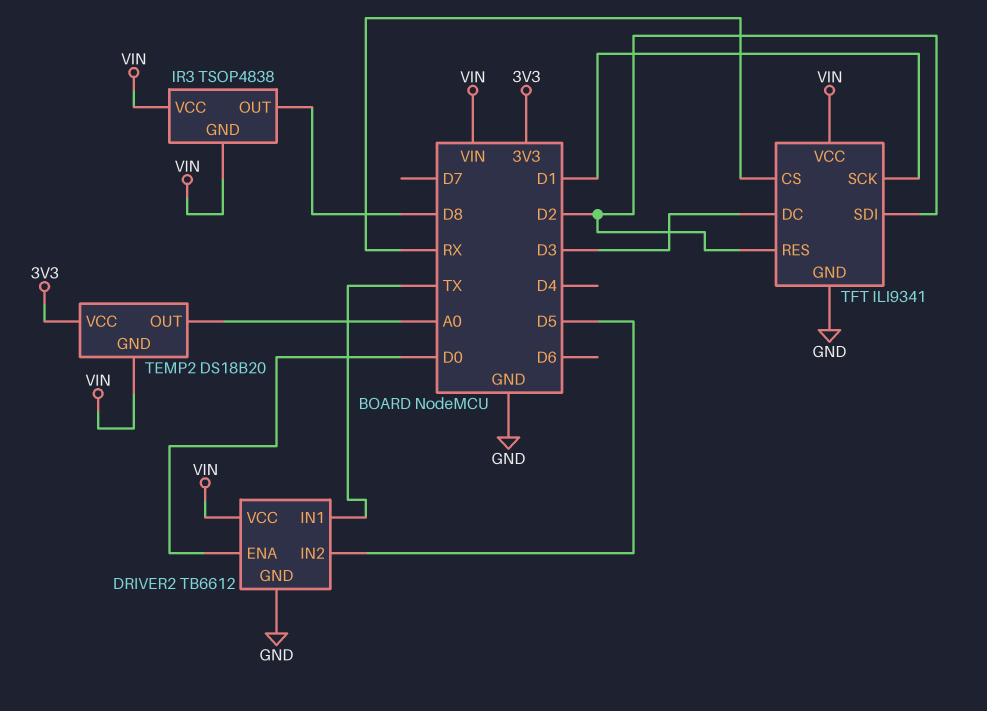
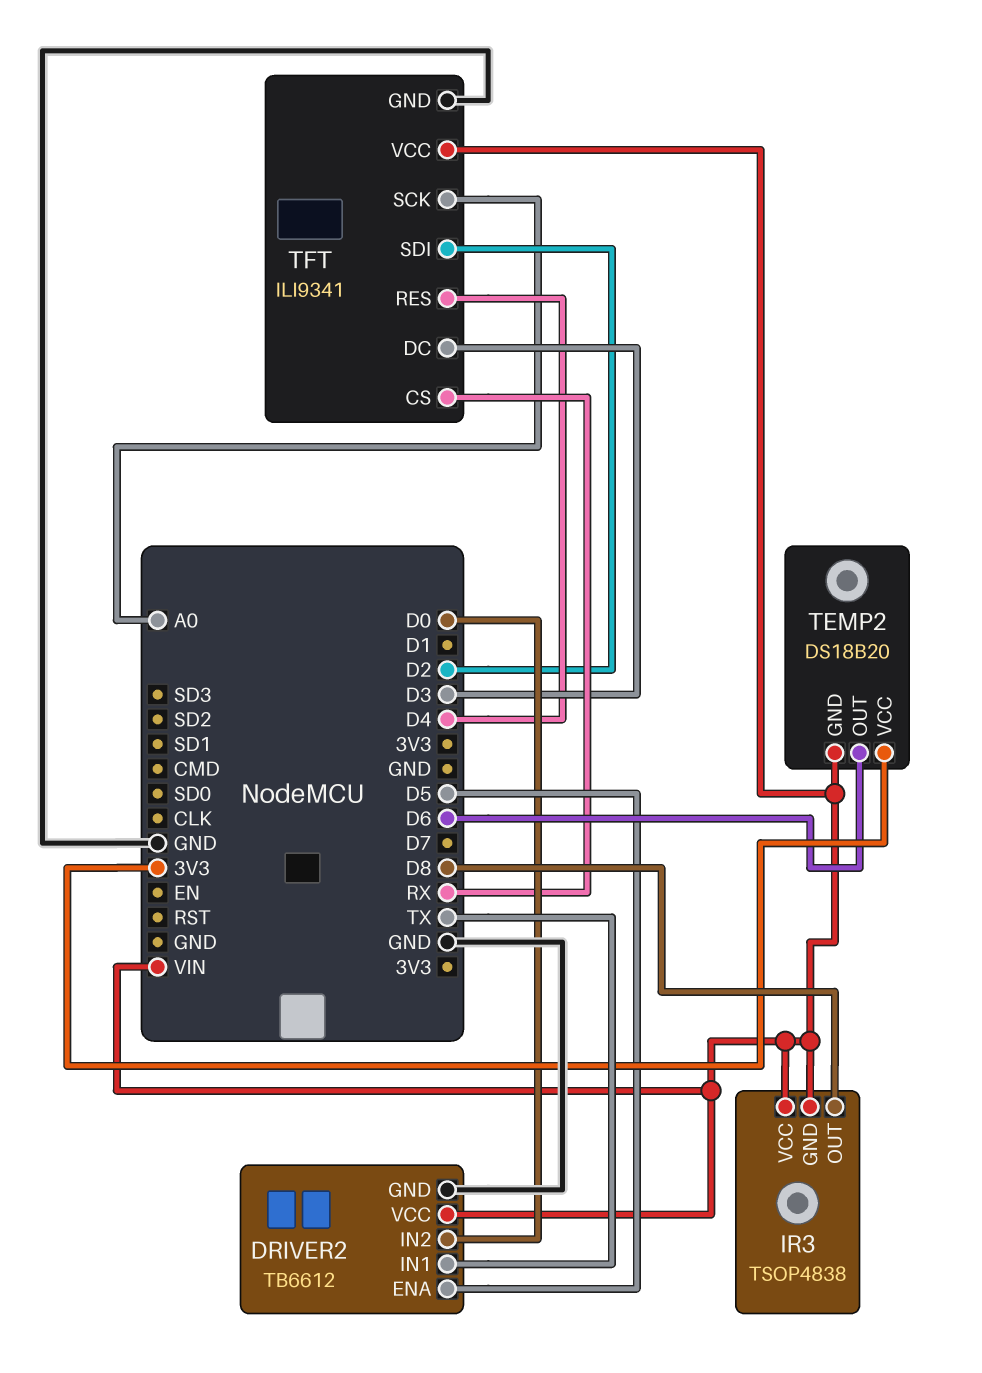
DRIVER2 pin ENA: D0 -> D5
DRIVER2 pin IN2: D5 -> D0
TEMP2 pin OUT: A0 -> D6
TFT pin RES: D2 -> D4
TFT pin SCK: D1 -> A0

